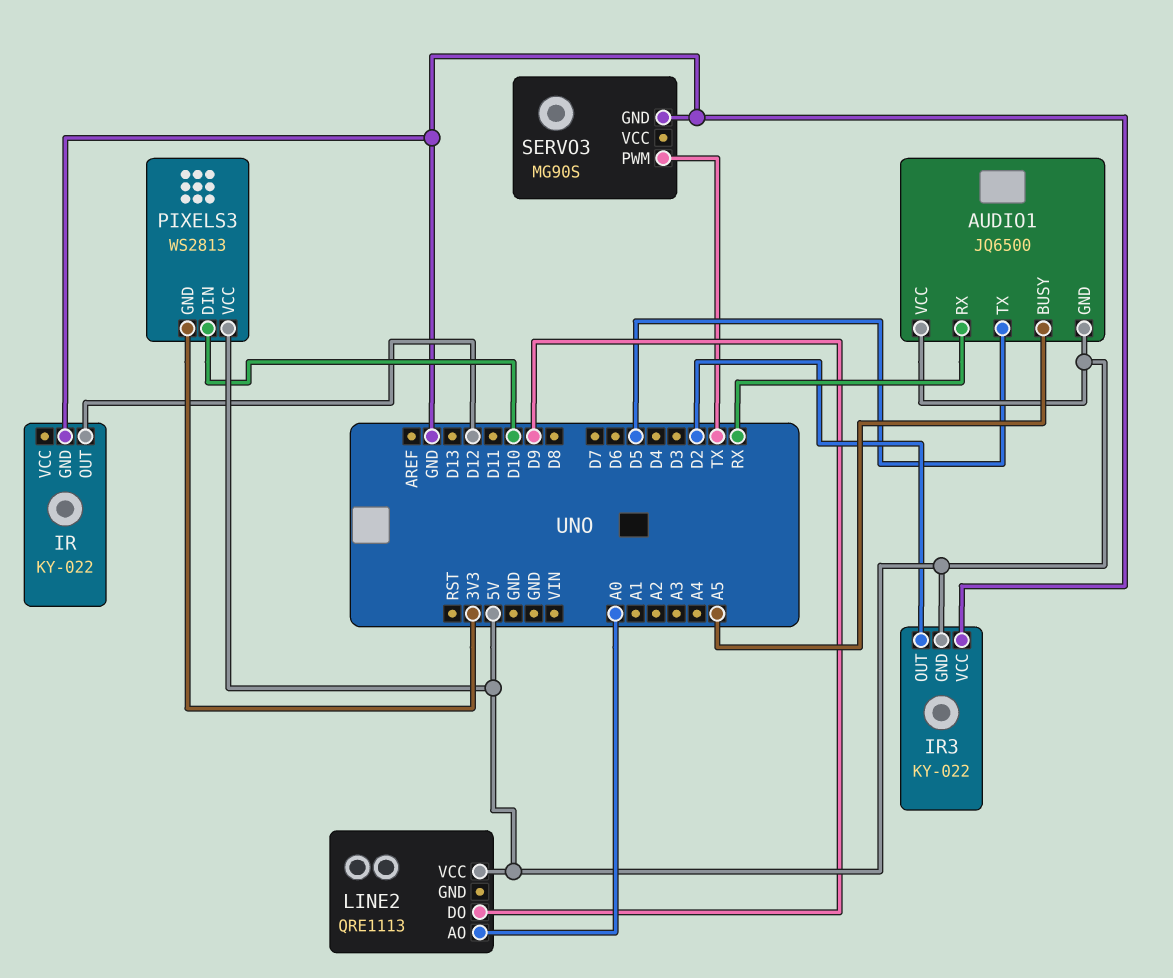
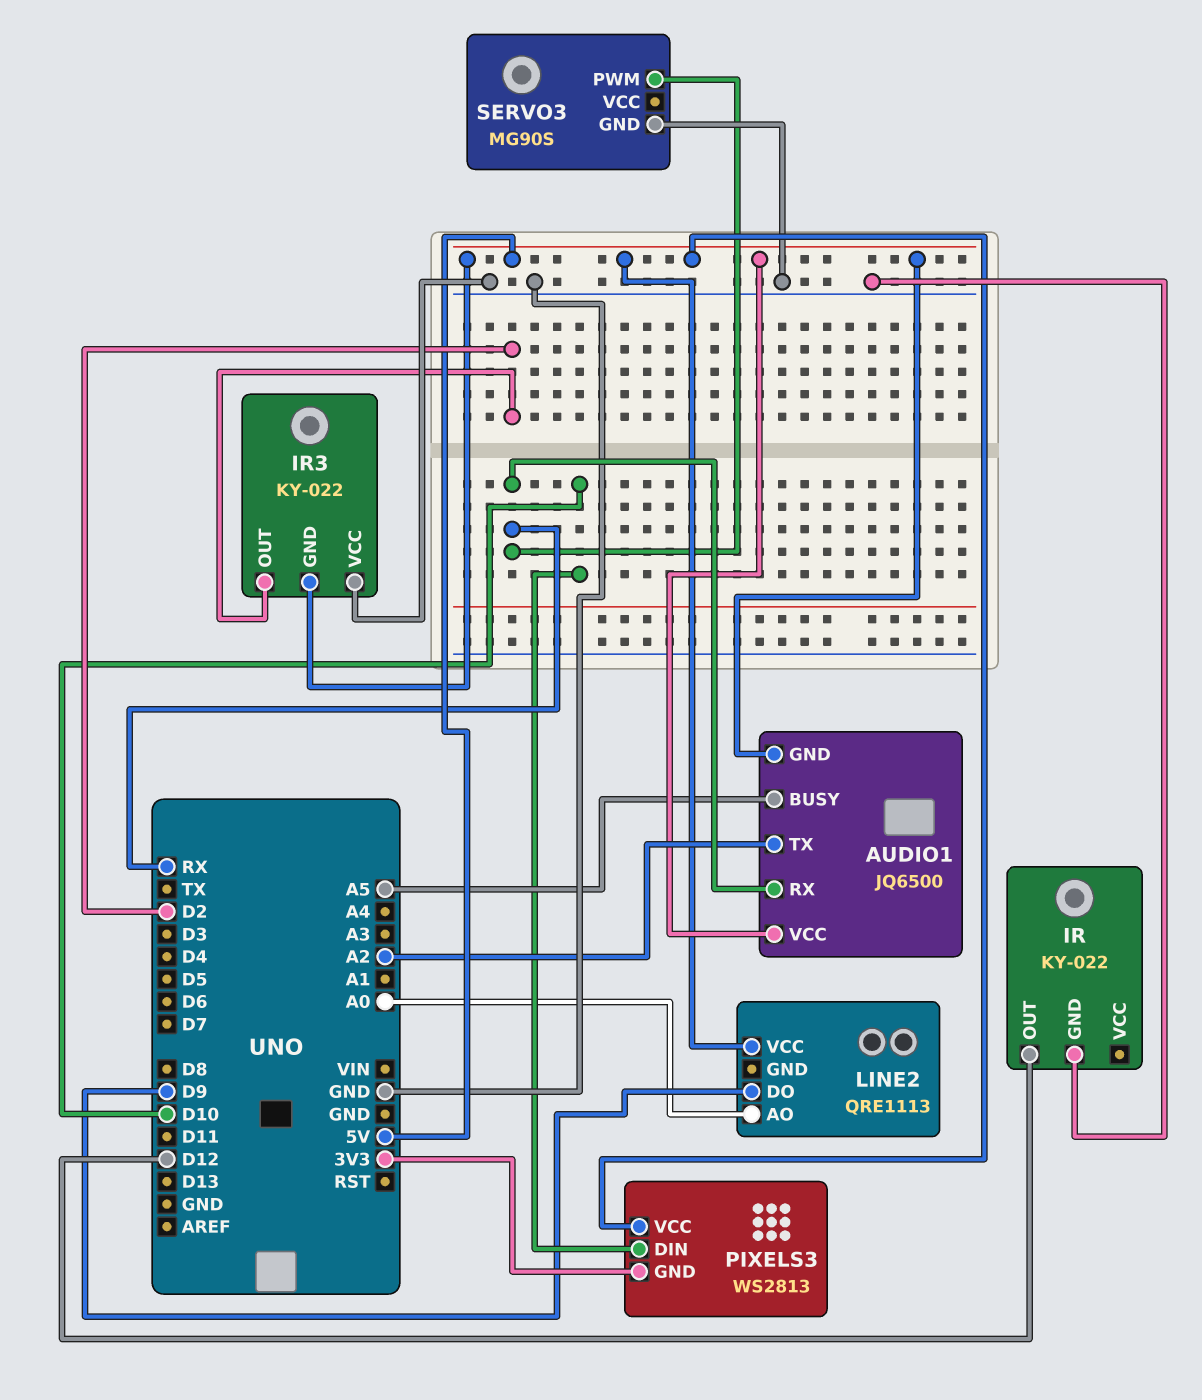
AUDIO1 pin TX: D5 -> A2
SERVO3 pin PWM: TX -> RX

